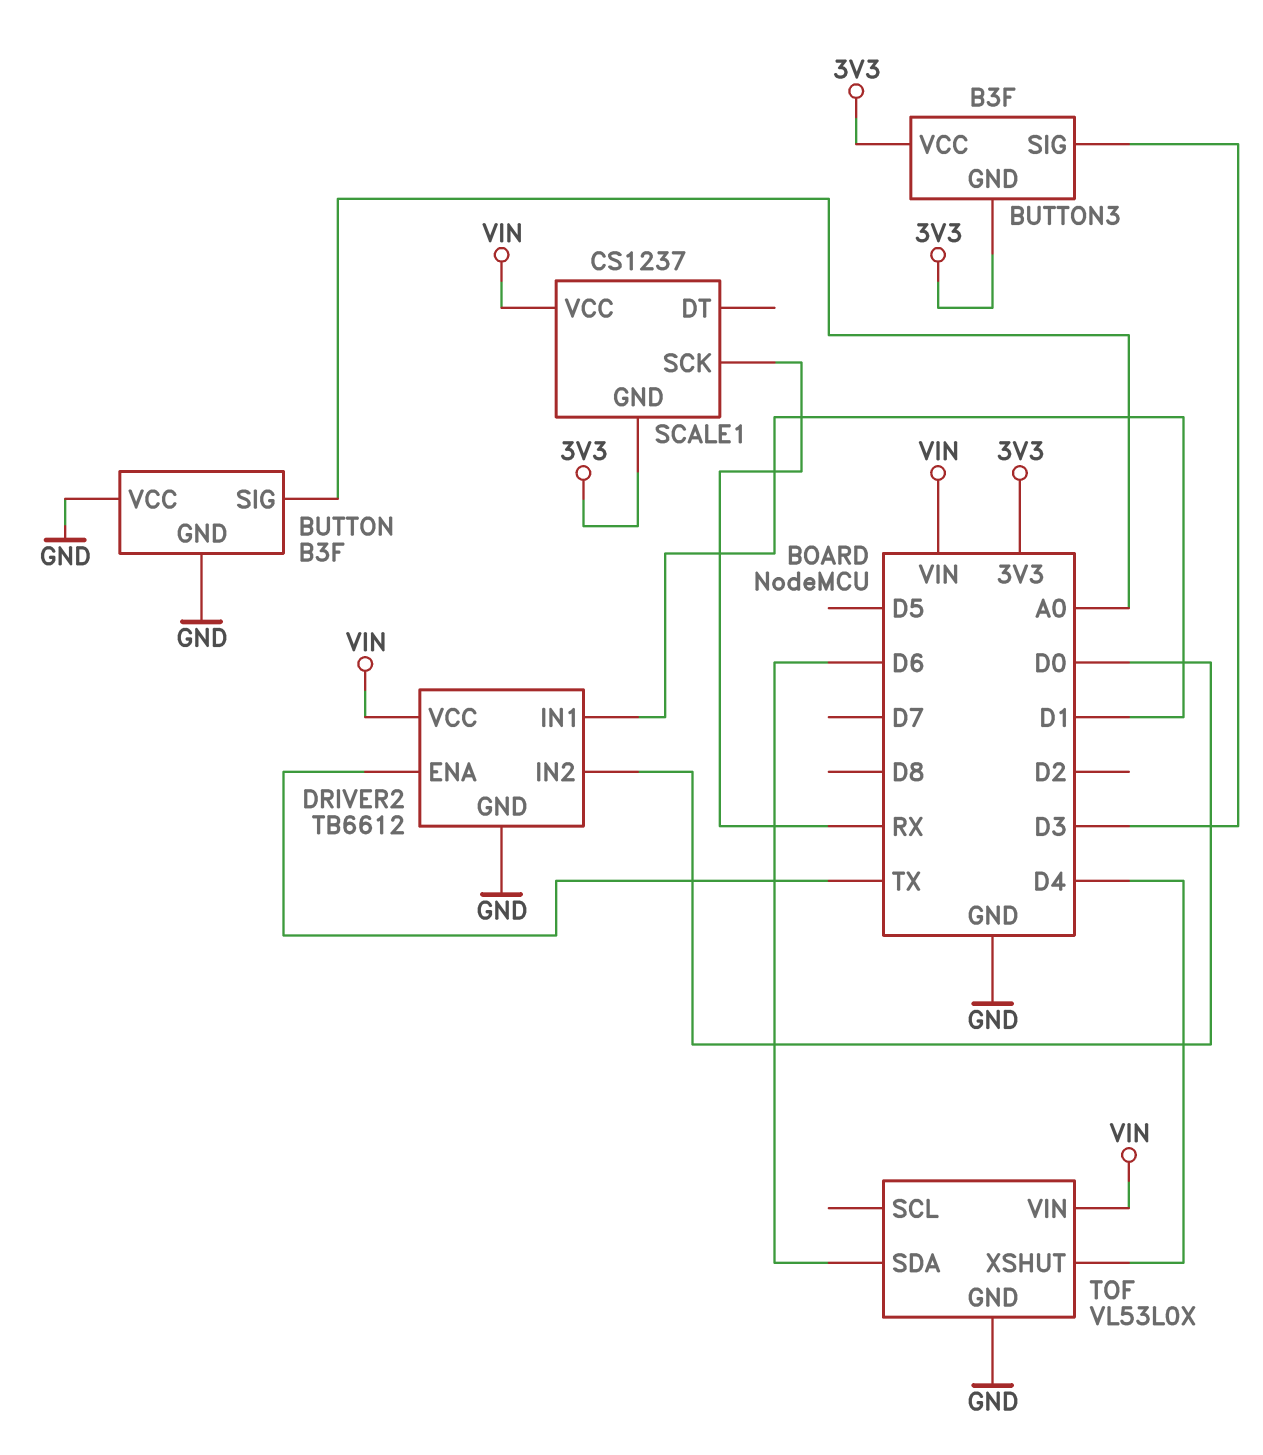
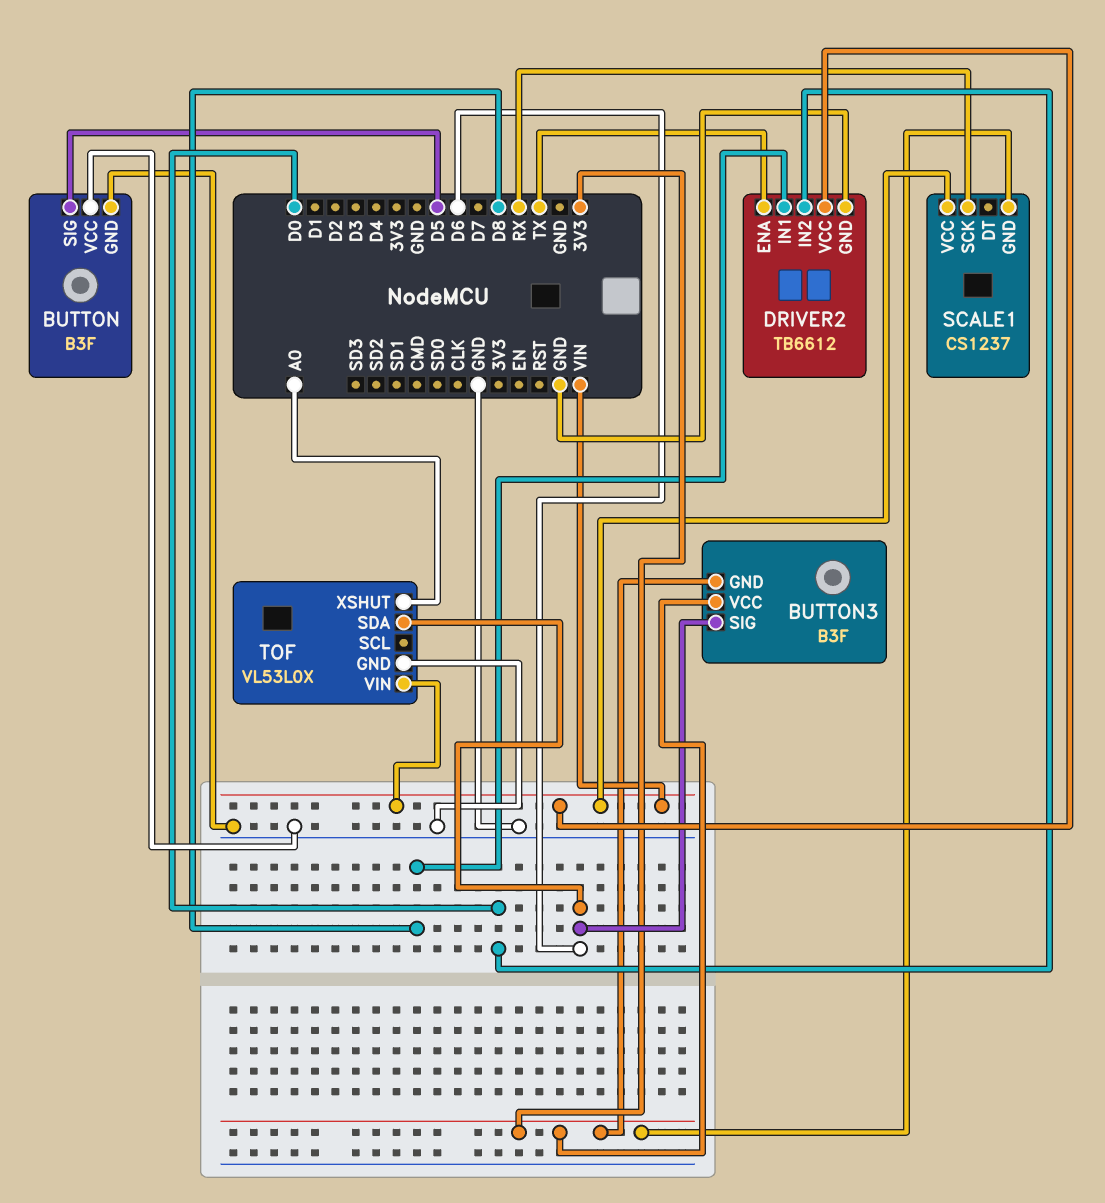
BUTTON pin SIG: A0 -> D5
BUTTON3 pin SIG: D3 -> D6
DRIVER2 pin IN1: D1 -> D8
TOF pin XSHUT: D4 -> A0

